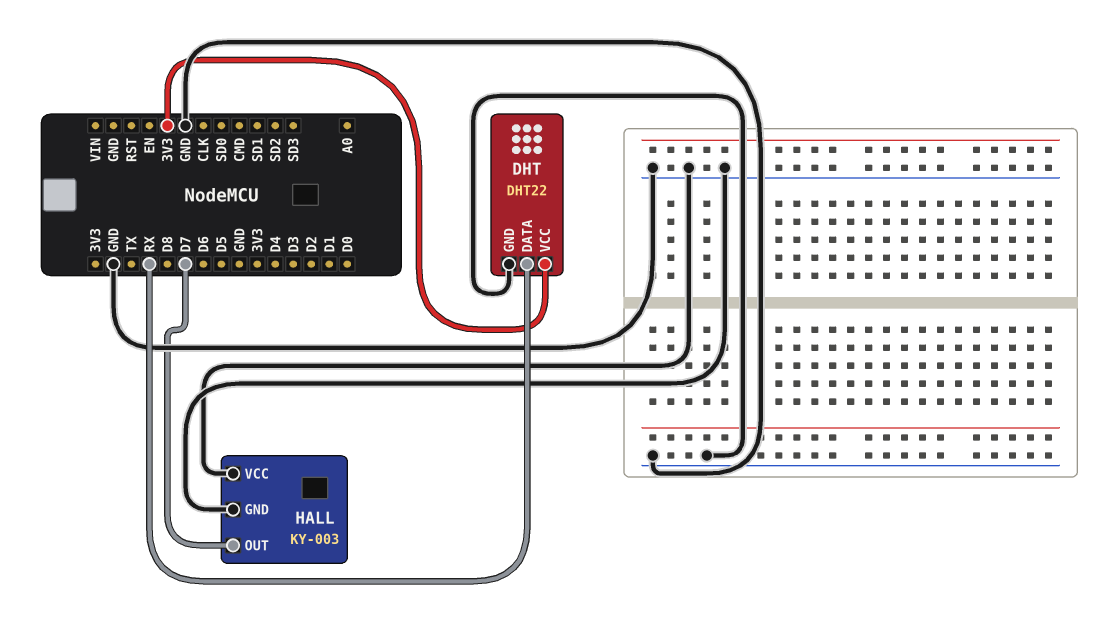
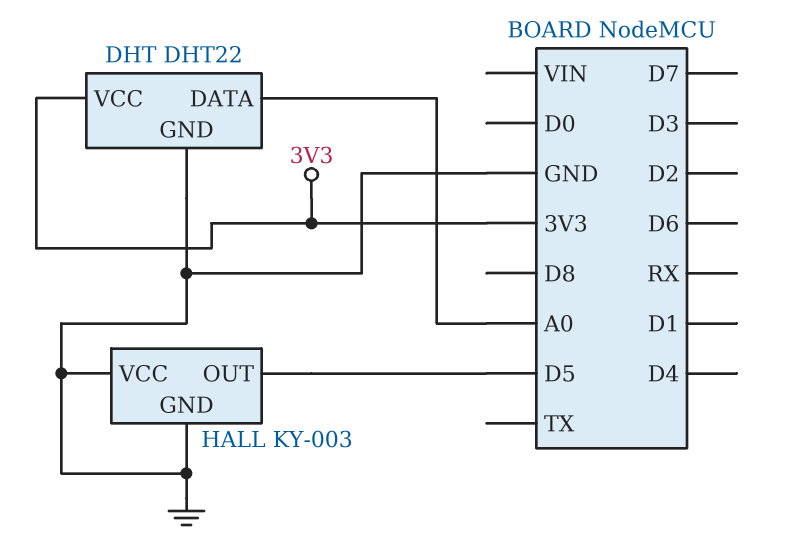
DHT pin DATA: RX -> A0
HALL pin OUT: D7 -> D5

